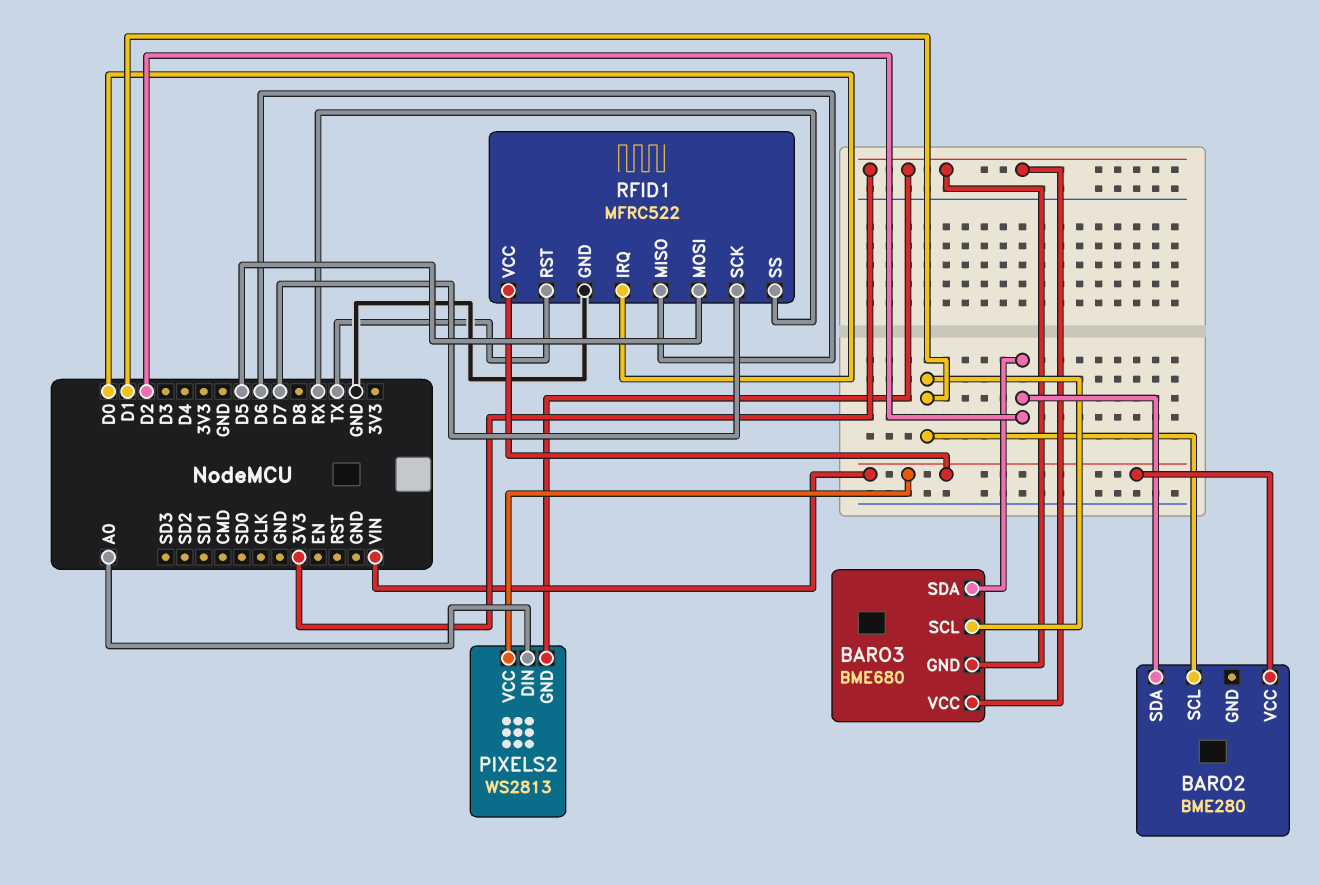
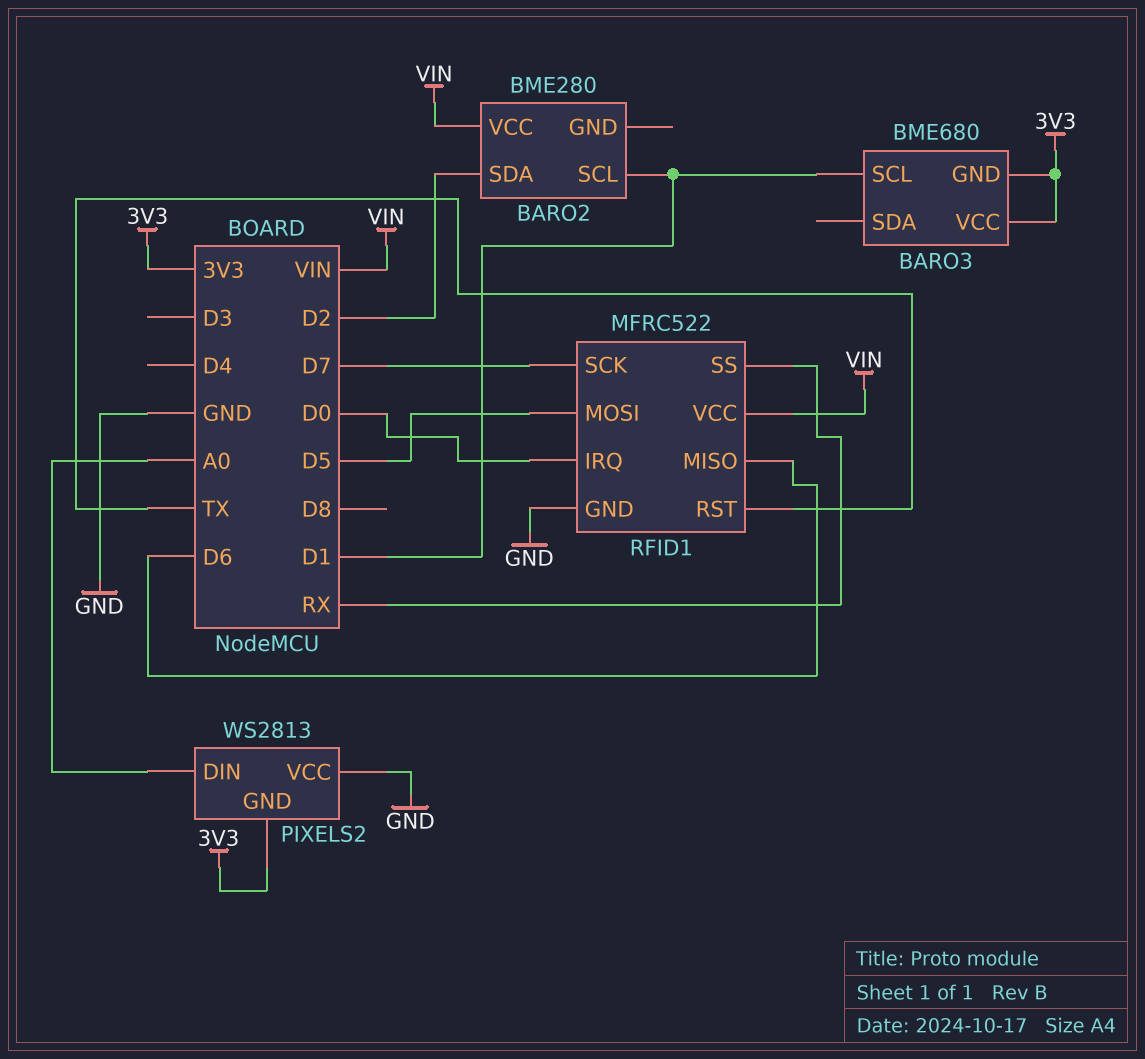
BARO3 pin SDA: D2 -> none
PIXELS2 pin VCC: VIN -> GND

